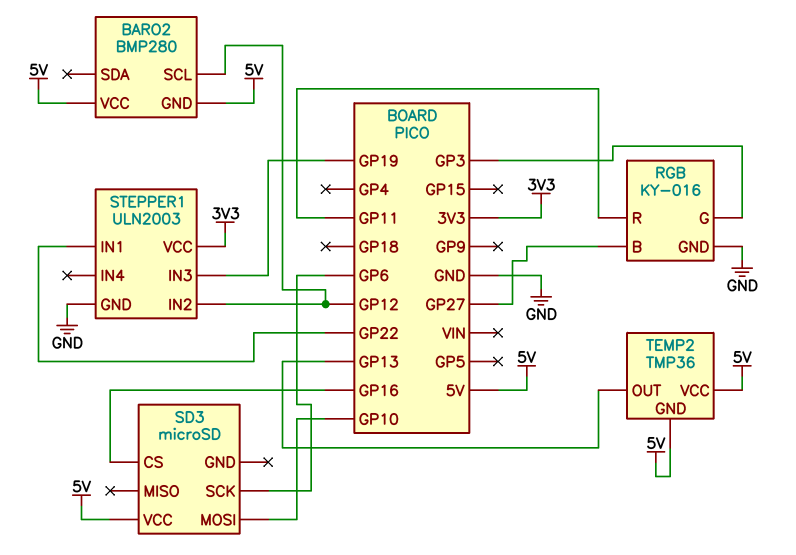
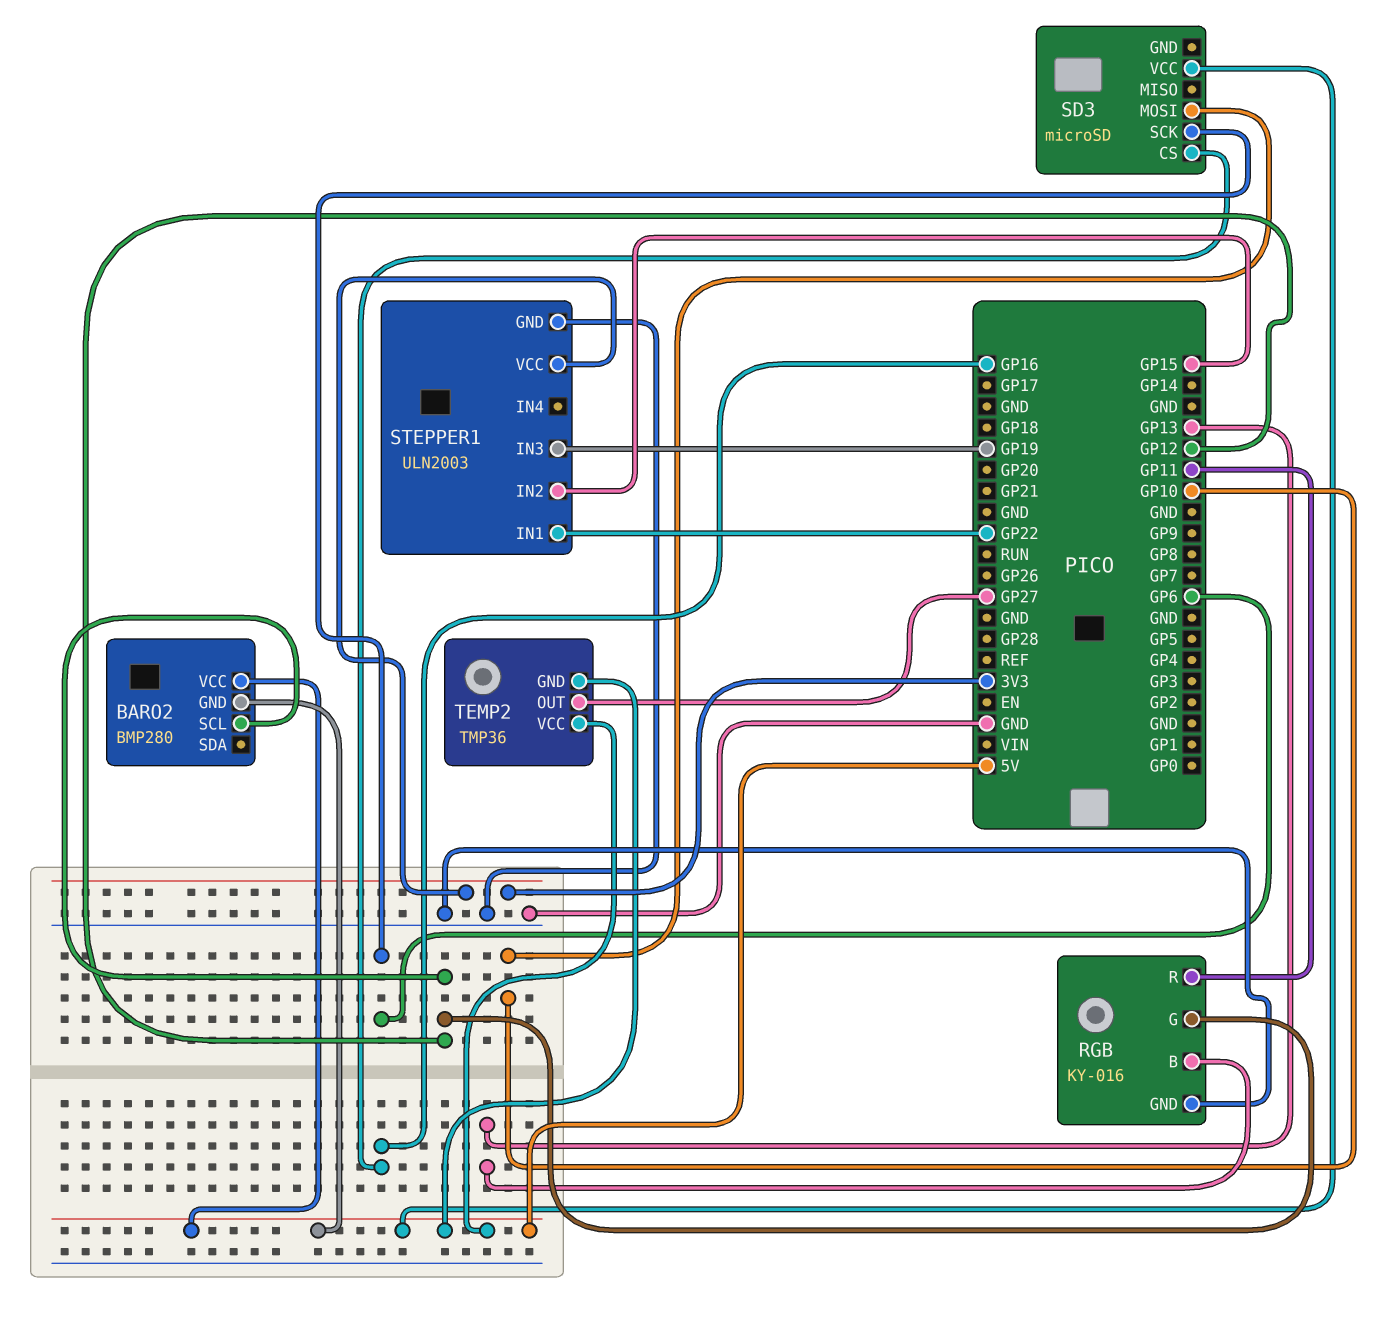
RGB pin B: GP27 -> GP13
RGB pin G: GP3 -> GP12
STEPPER1 pin IN2: GP12 -> GP15
TEMP2 pin OUT: GP13 -> GP27

